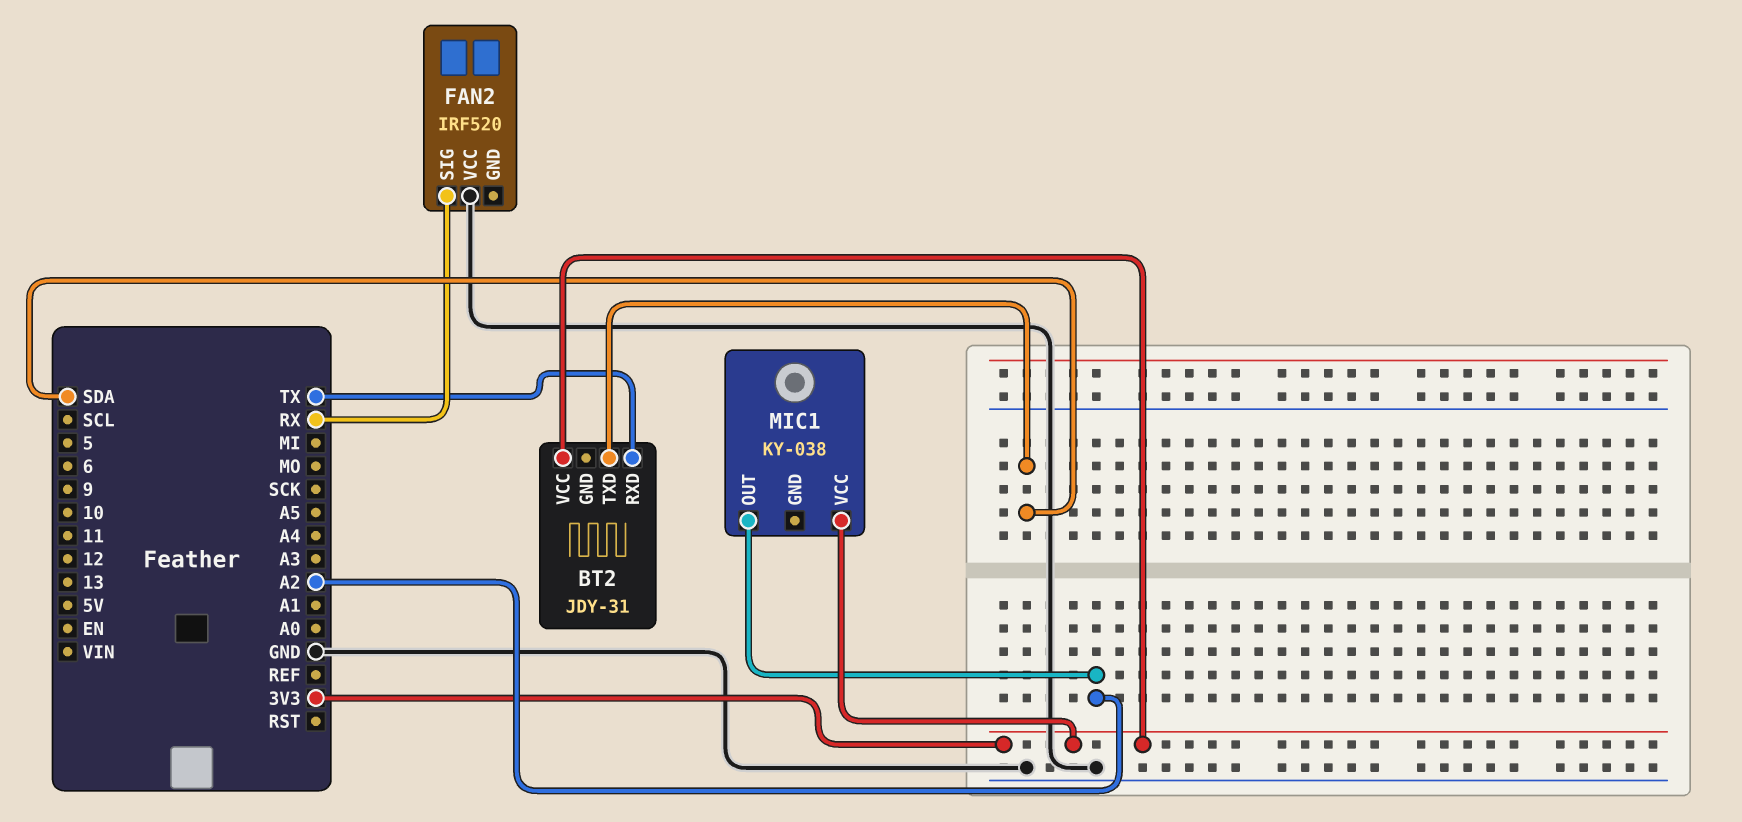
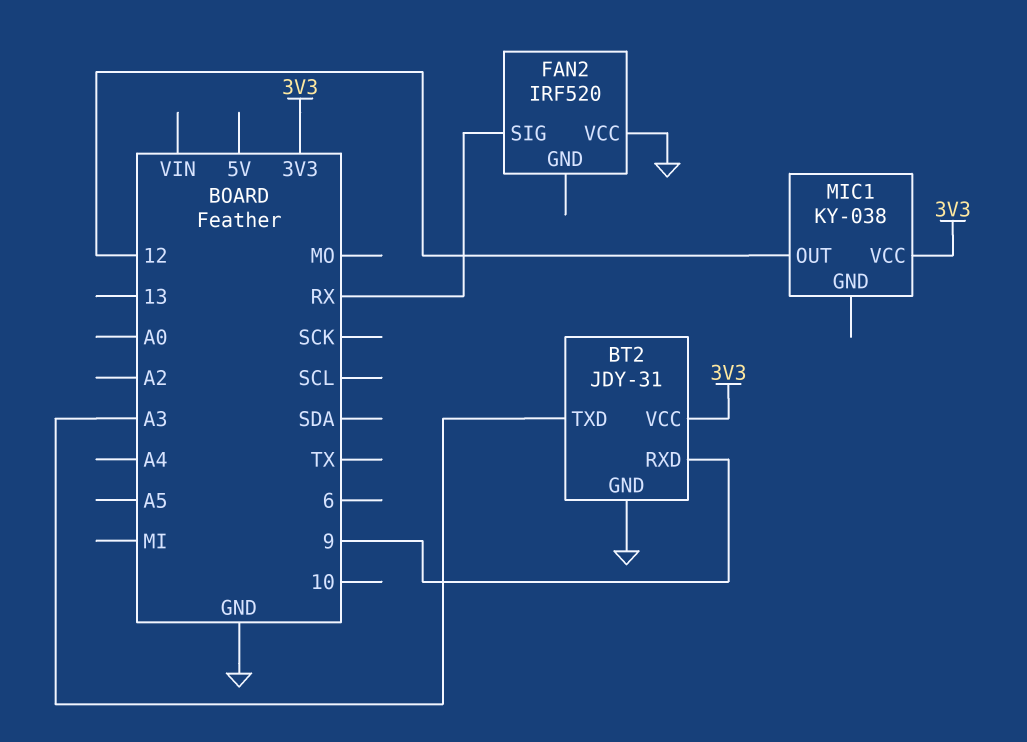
BT2 pin GND: none -> GND
BT2 pin RXD: TX -> 9
BT2 pin TXD: SDA -> A3
MIC1 pin OUT: A2 -> 12

